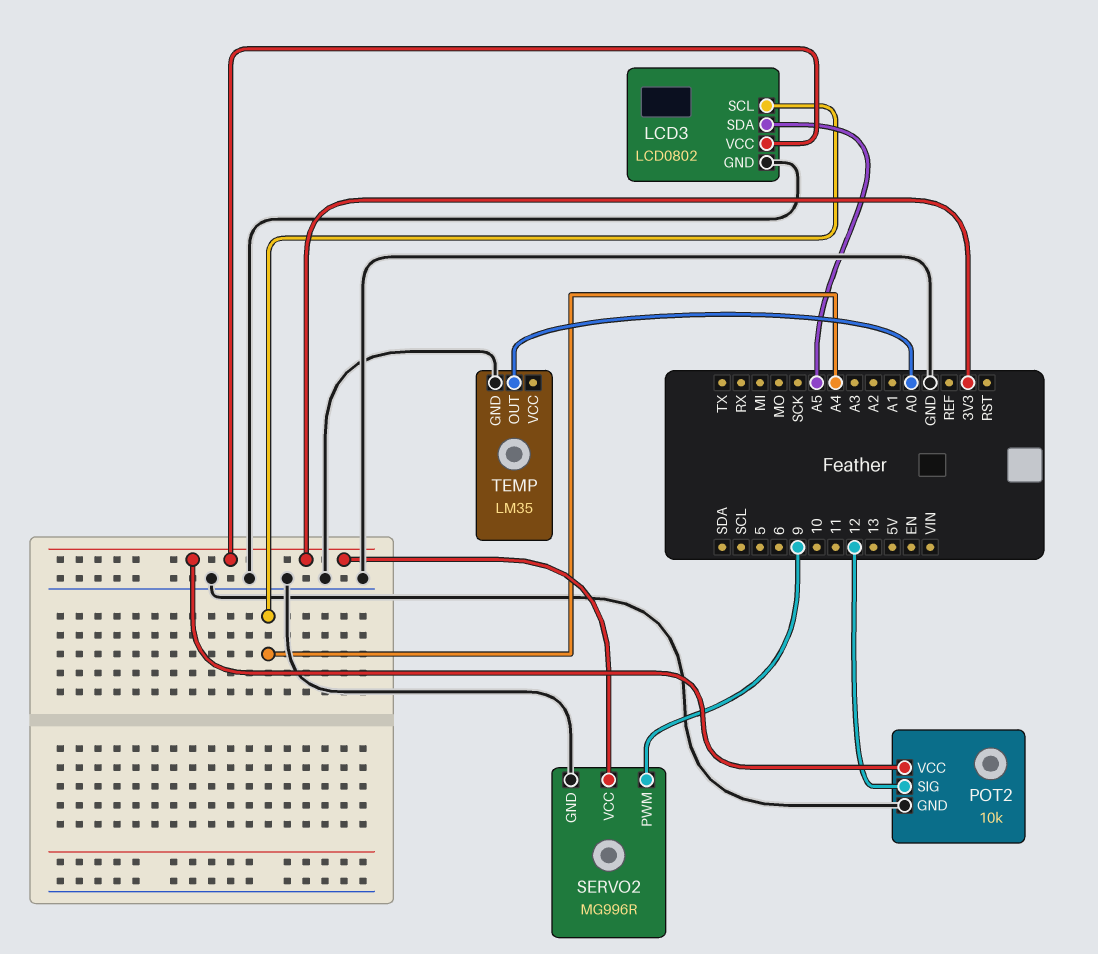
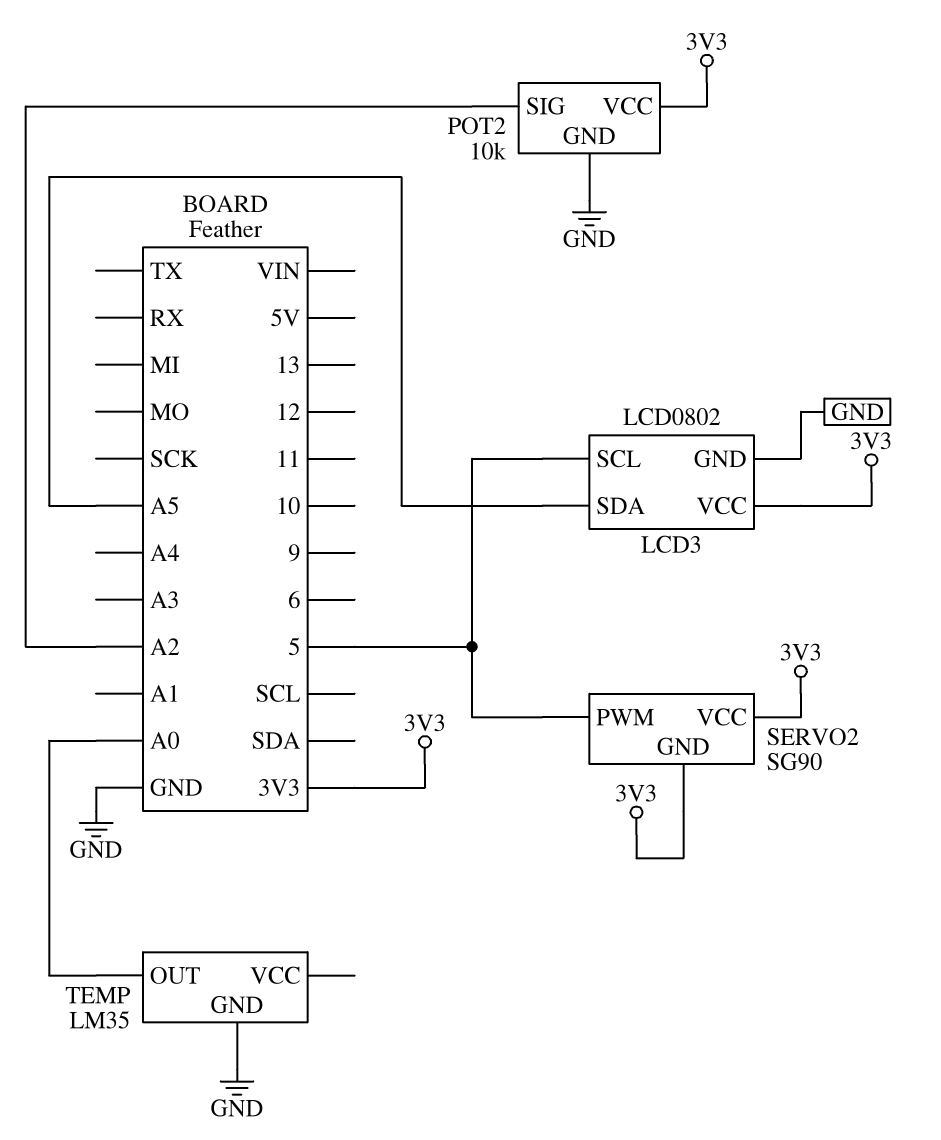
LCD3 pin SCL: A4 -> 5
POT2 pin SIG: 12 -> A2
SERVO2: MG996R -> SG90
SERVO2 pin GND: GND -> 3V3
SERVO2 pin PWM: 9 -> 5

